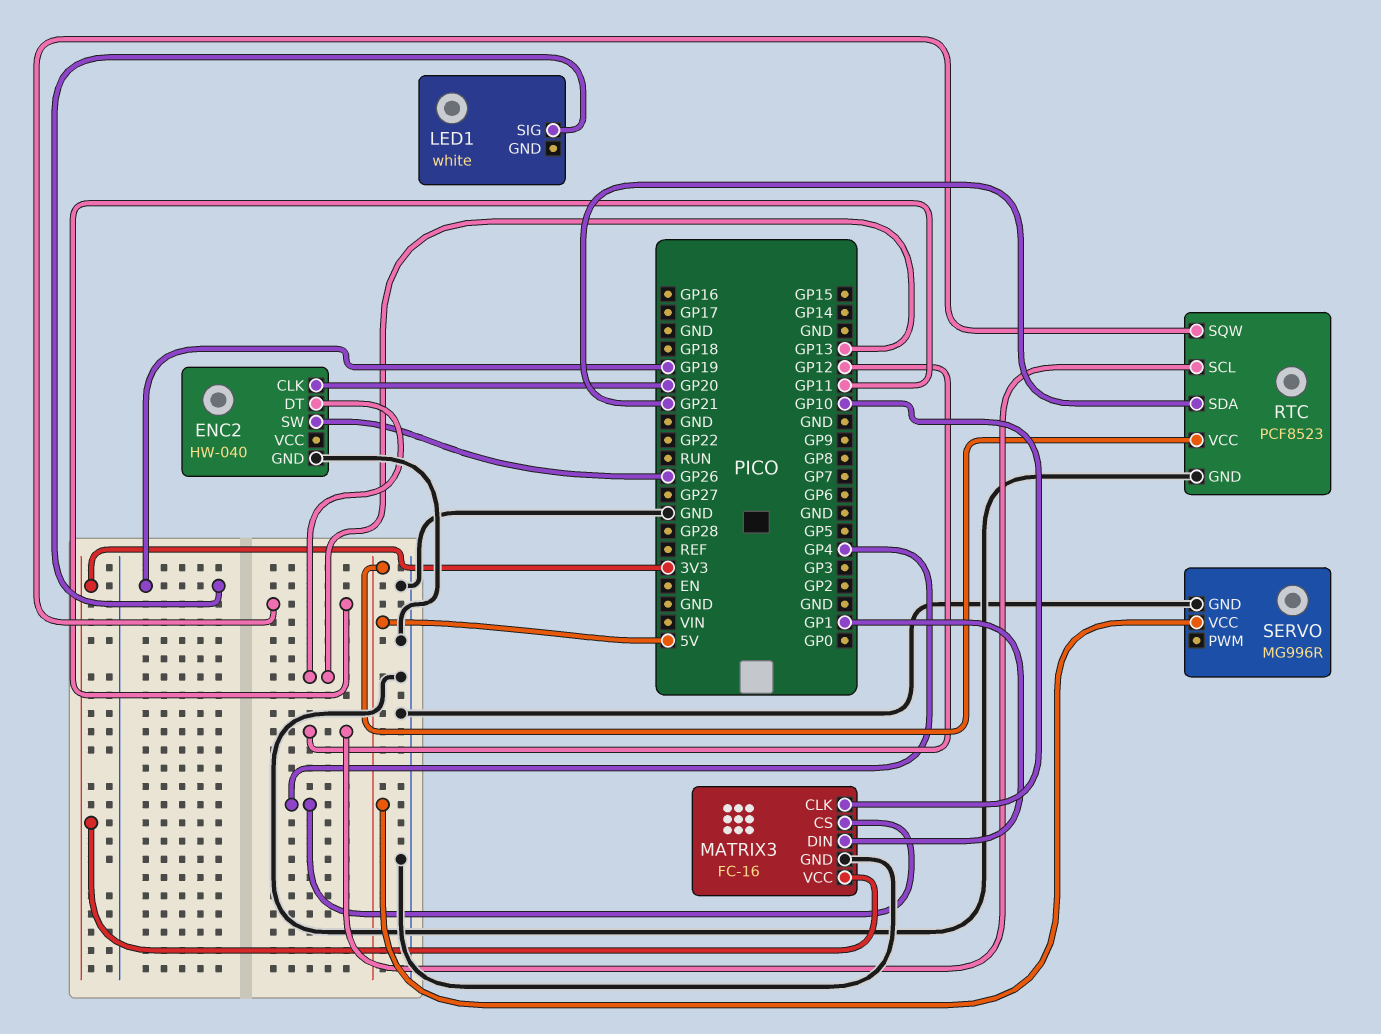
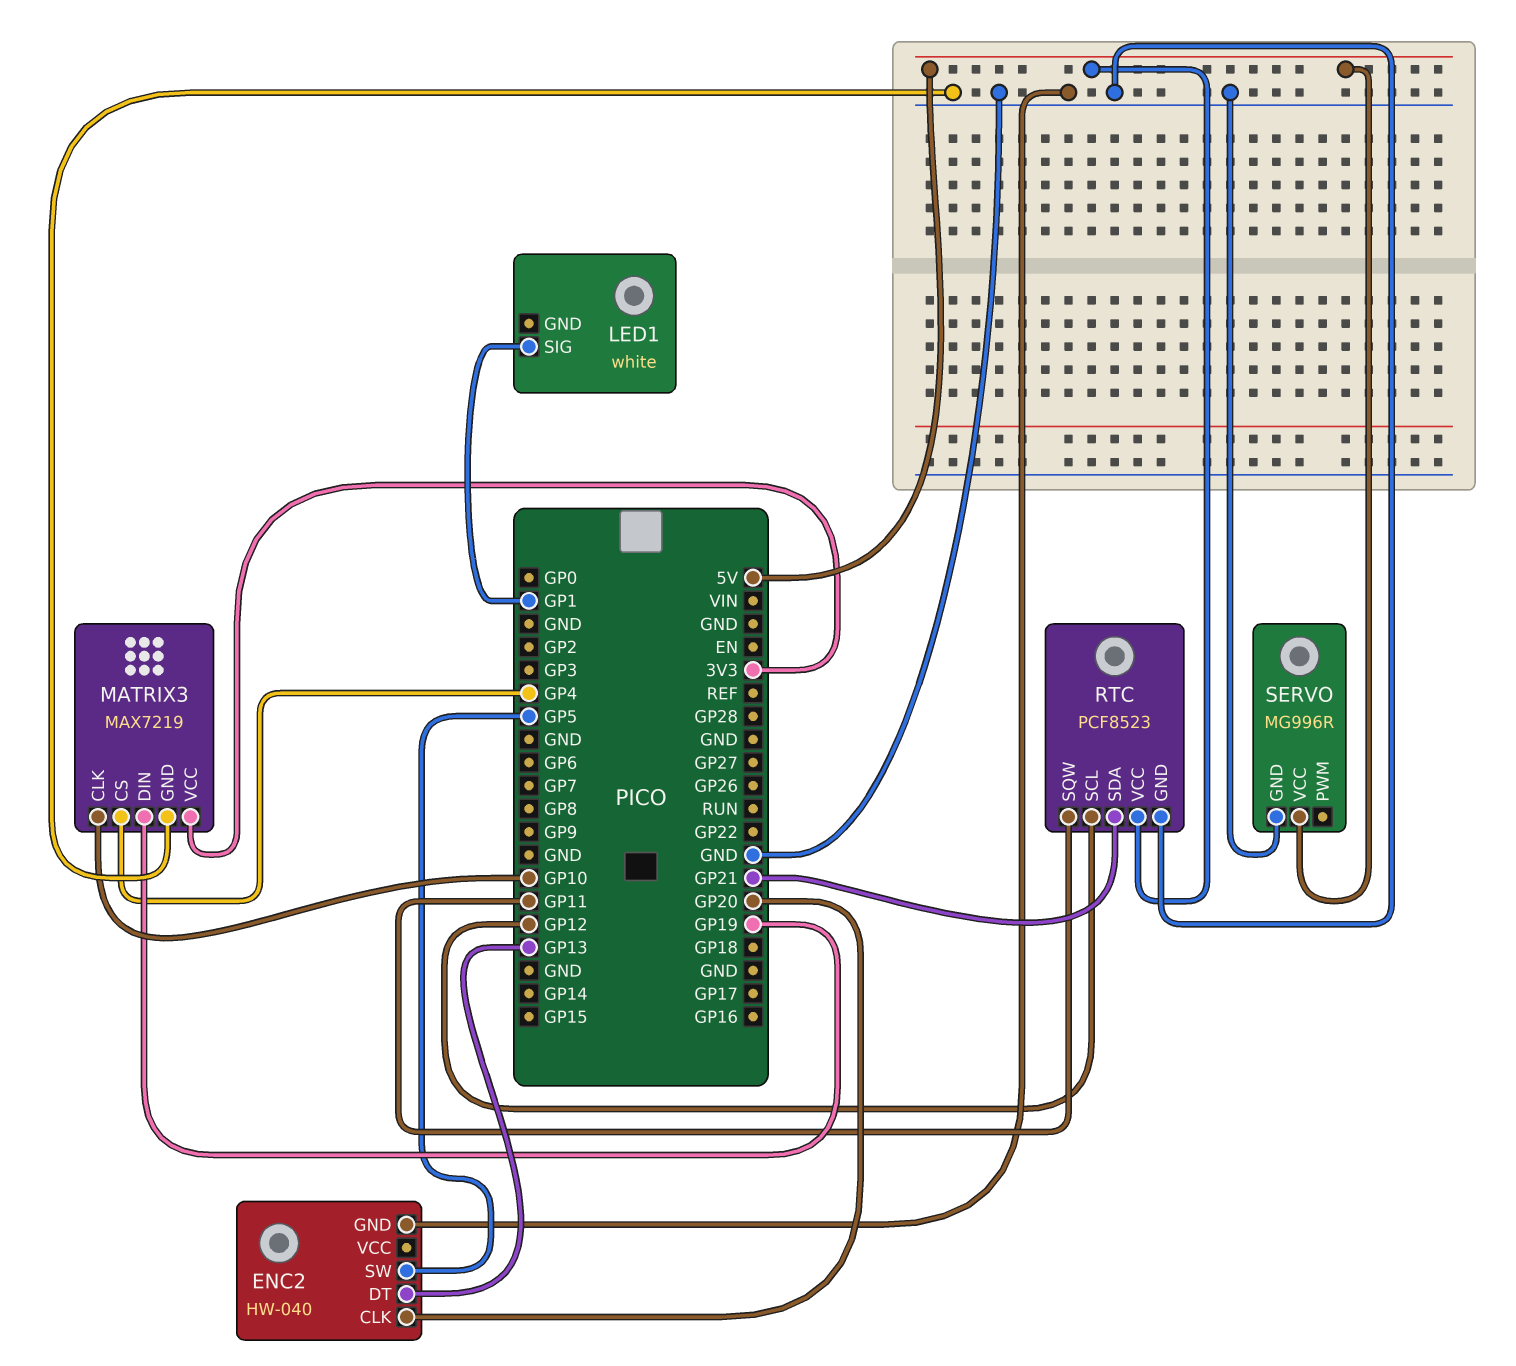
ENC2 pin SW: GP26 -> GP5
LED1 pin SIG: GP19 -> GP1
MATRIX3: FC-16 -> MAX7219
MATRIX3 pin DIN: GP1 -> GP19

